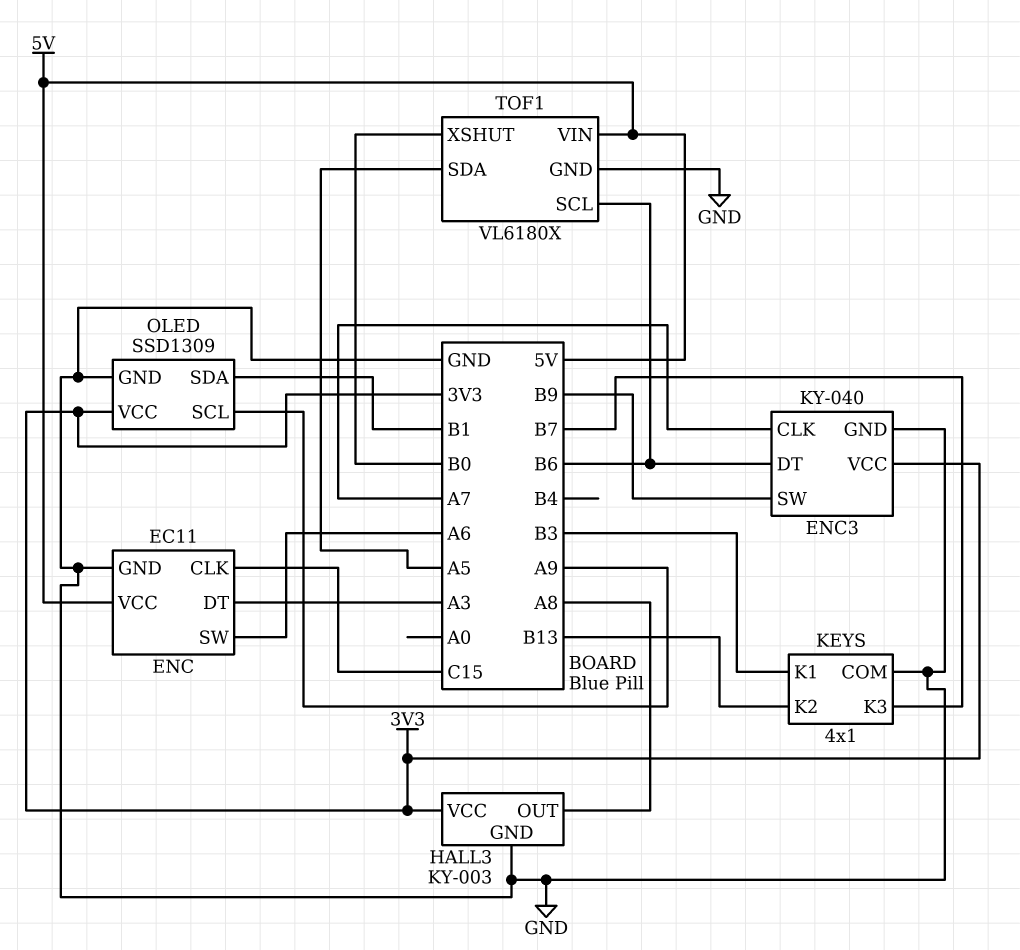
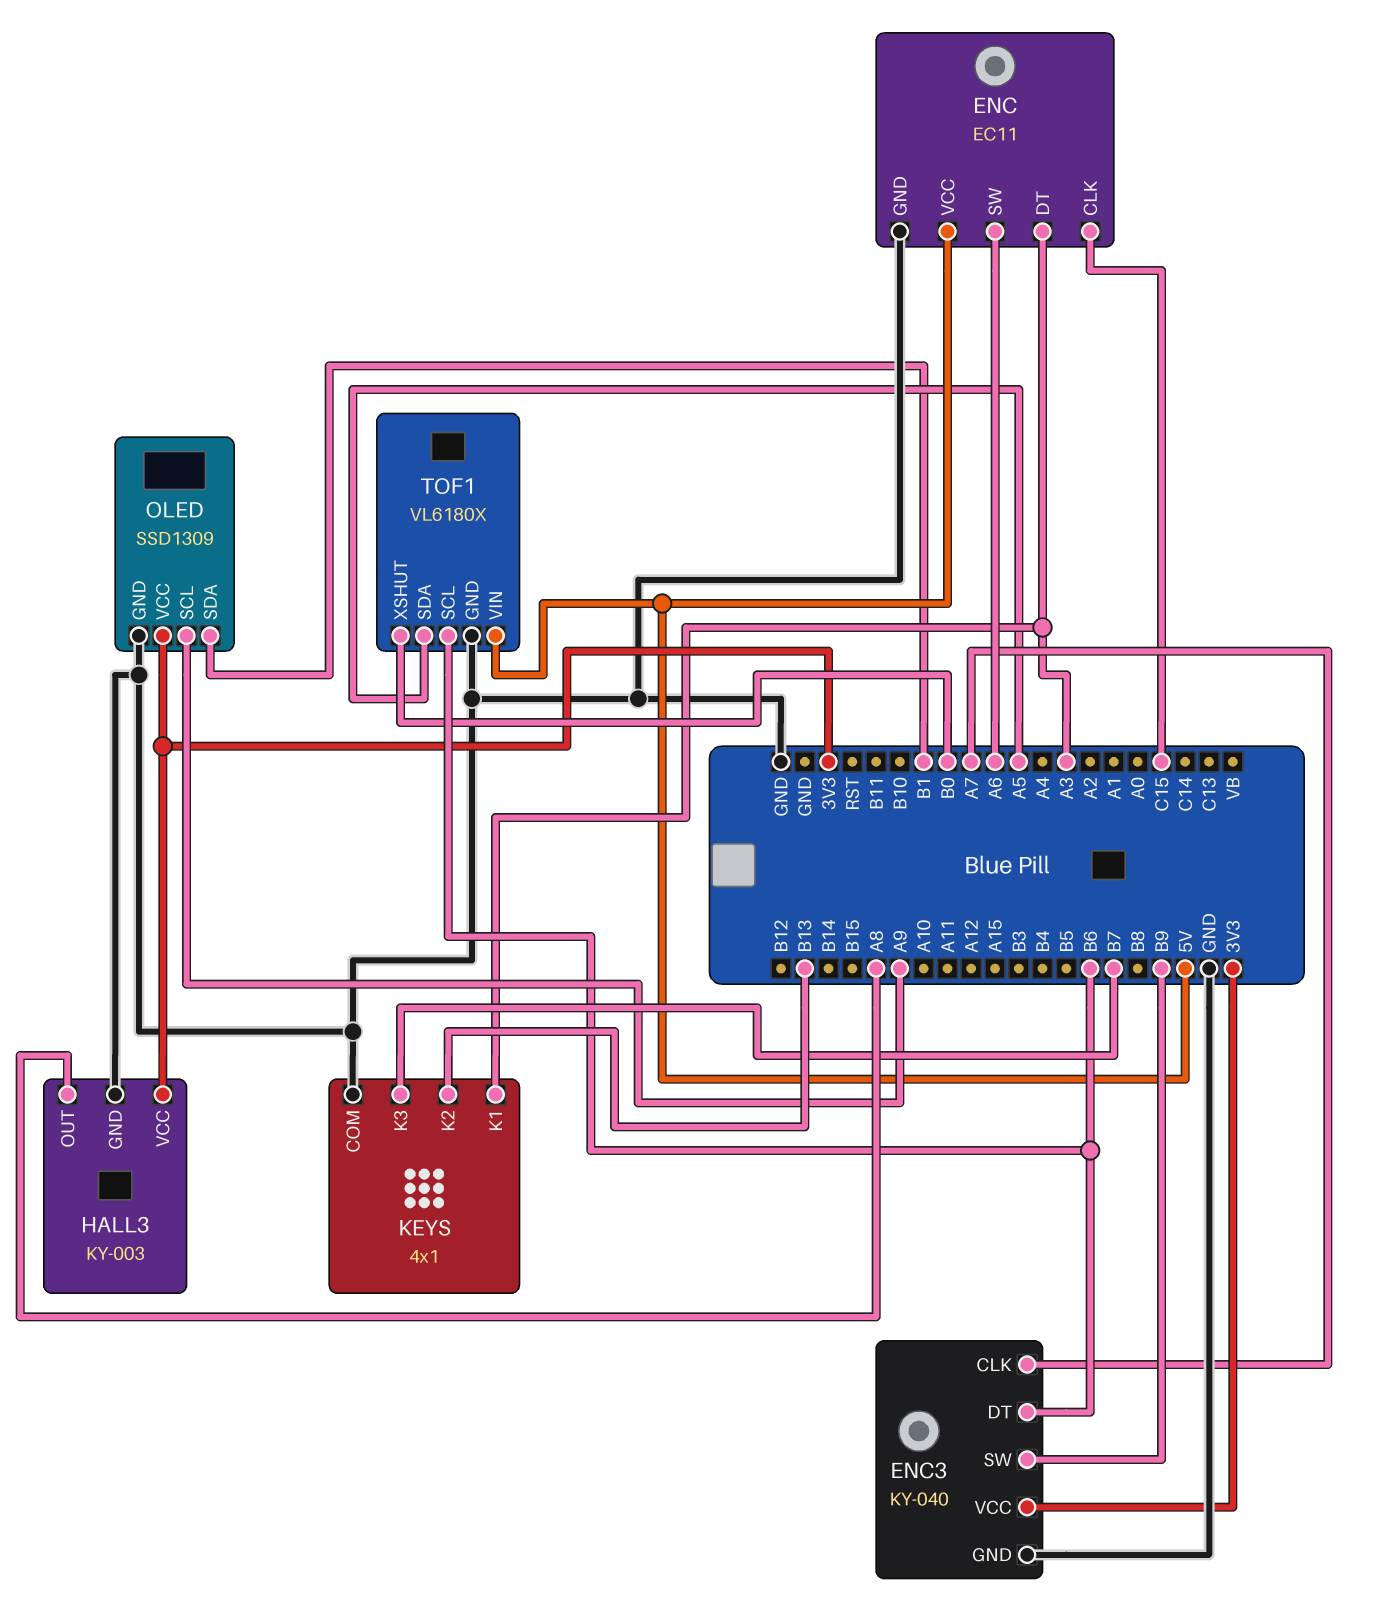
KEYS pin K1: B3 -> A3

